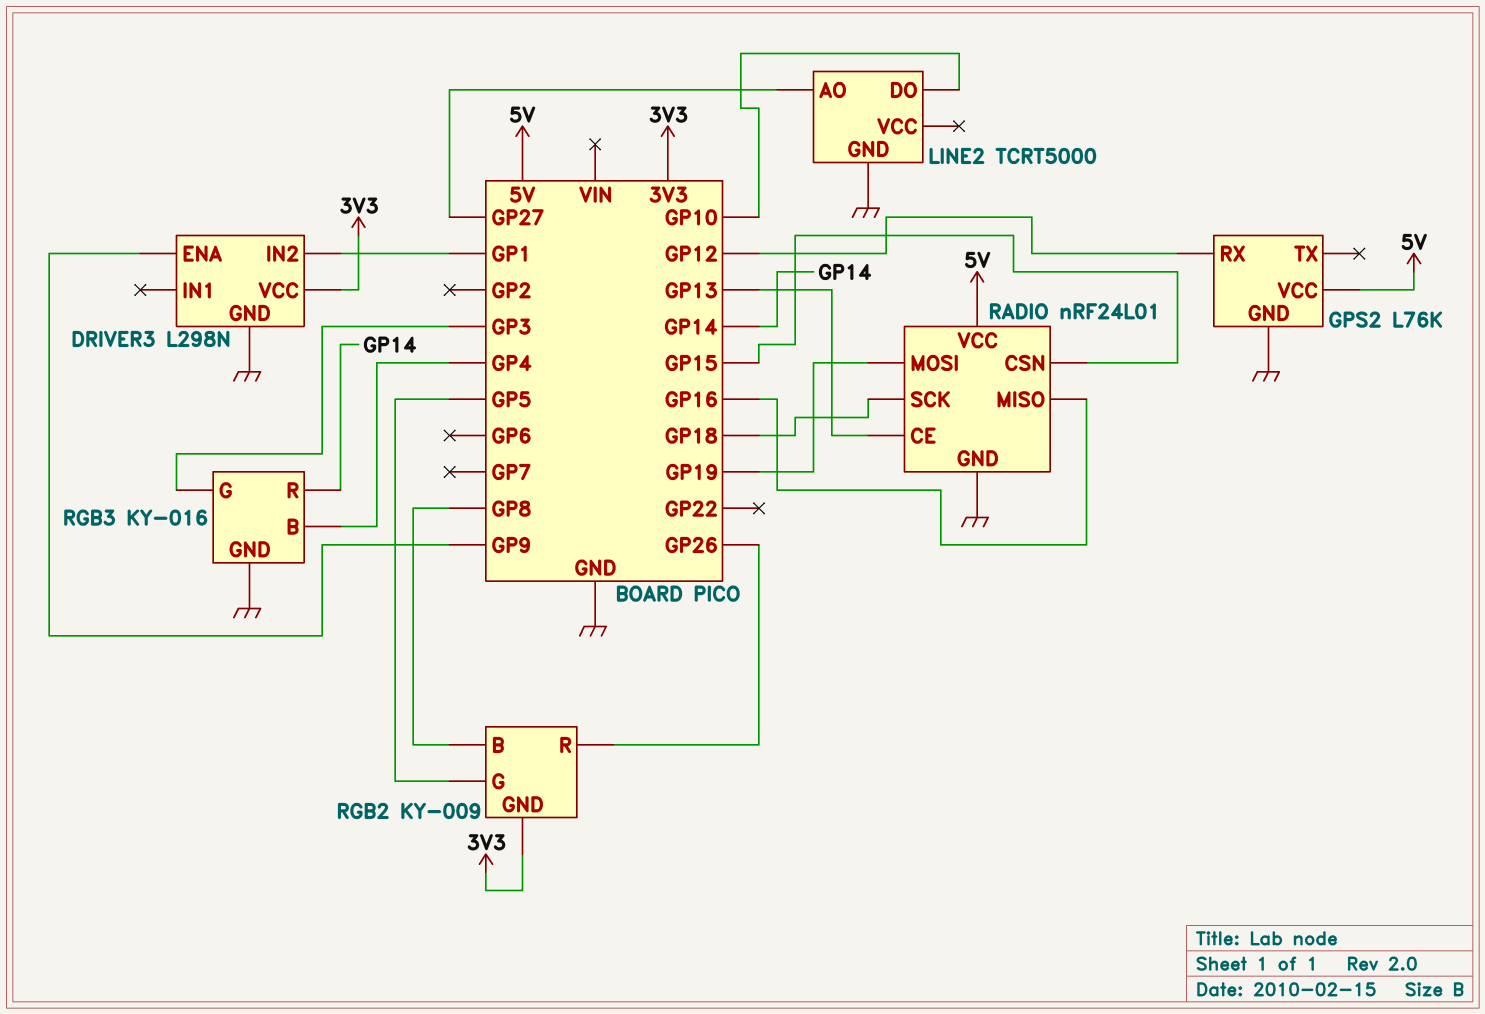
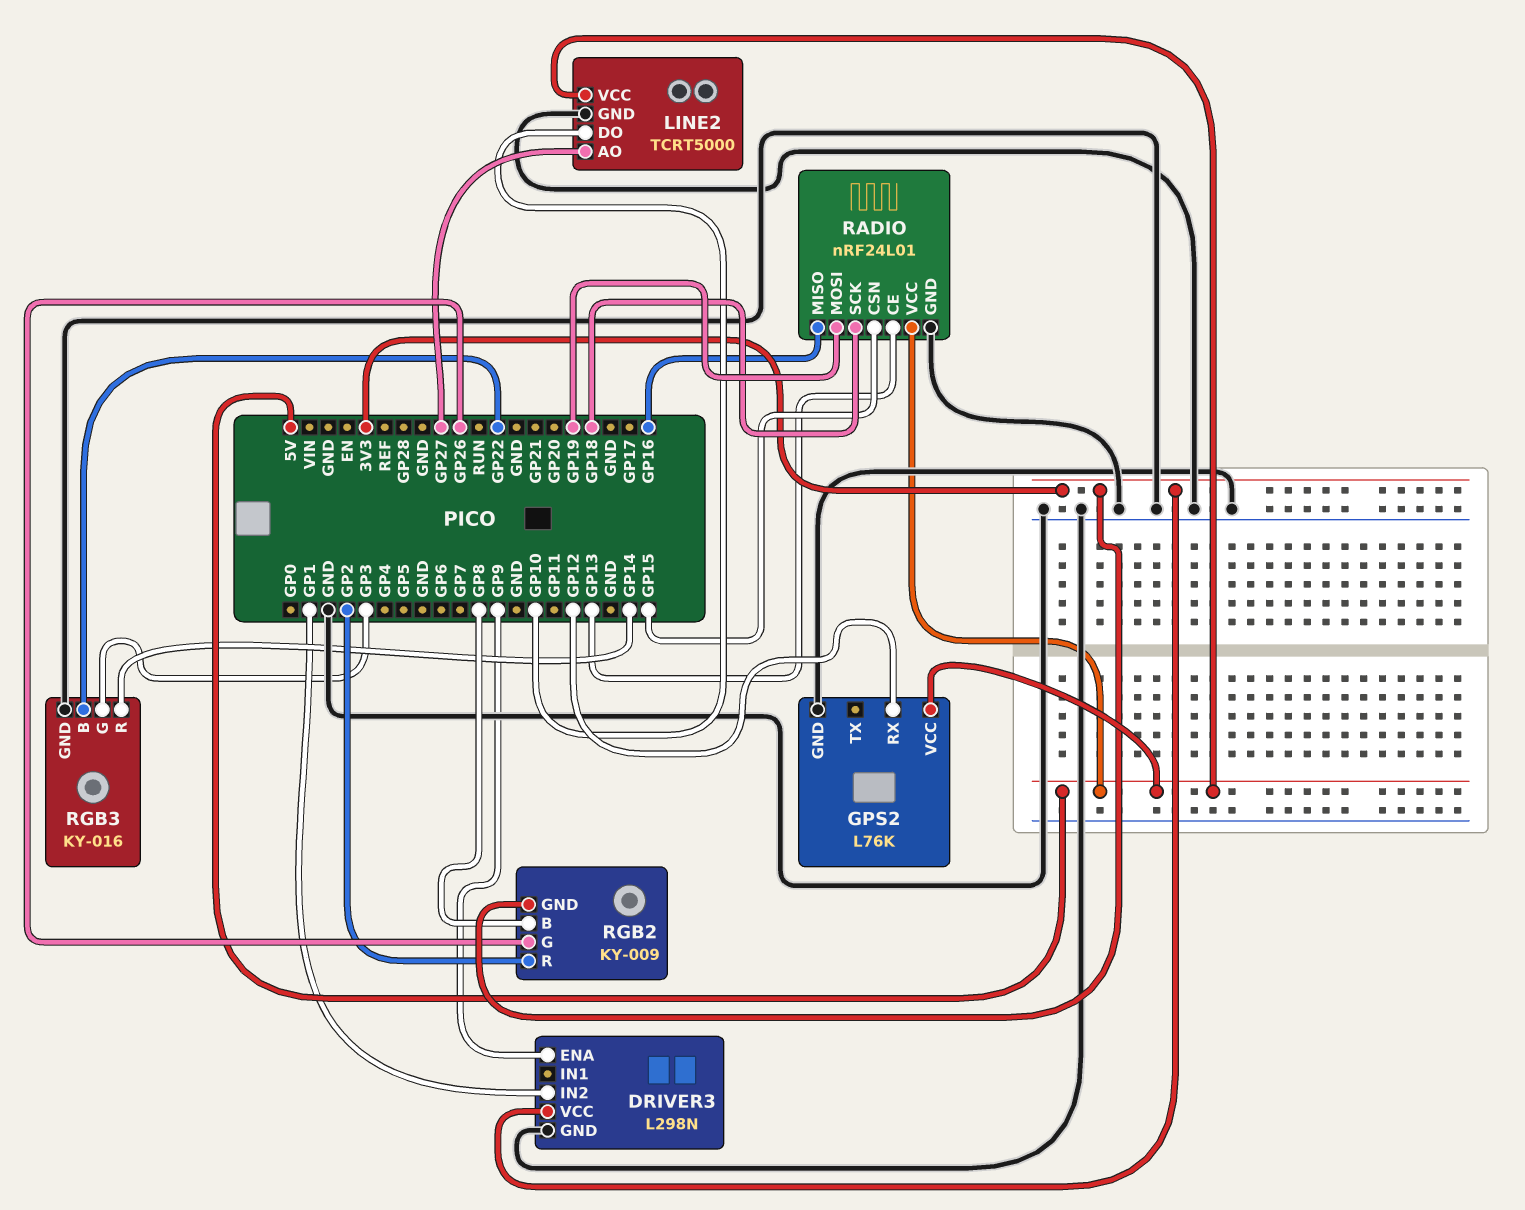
LINE2 pin VCC: none -> 5V
RGB2 pin G: GP5 -> GP26
RGB2 pin R: GP26 -> GP2
RGB3 pin B: GP4 -> GP22

